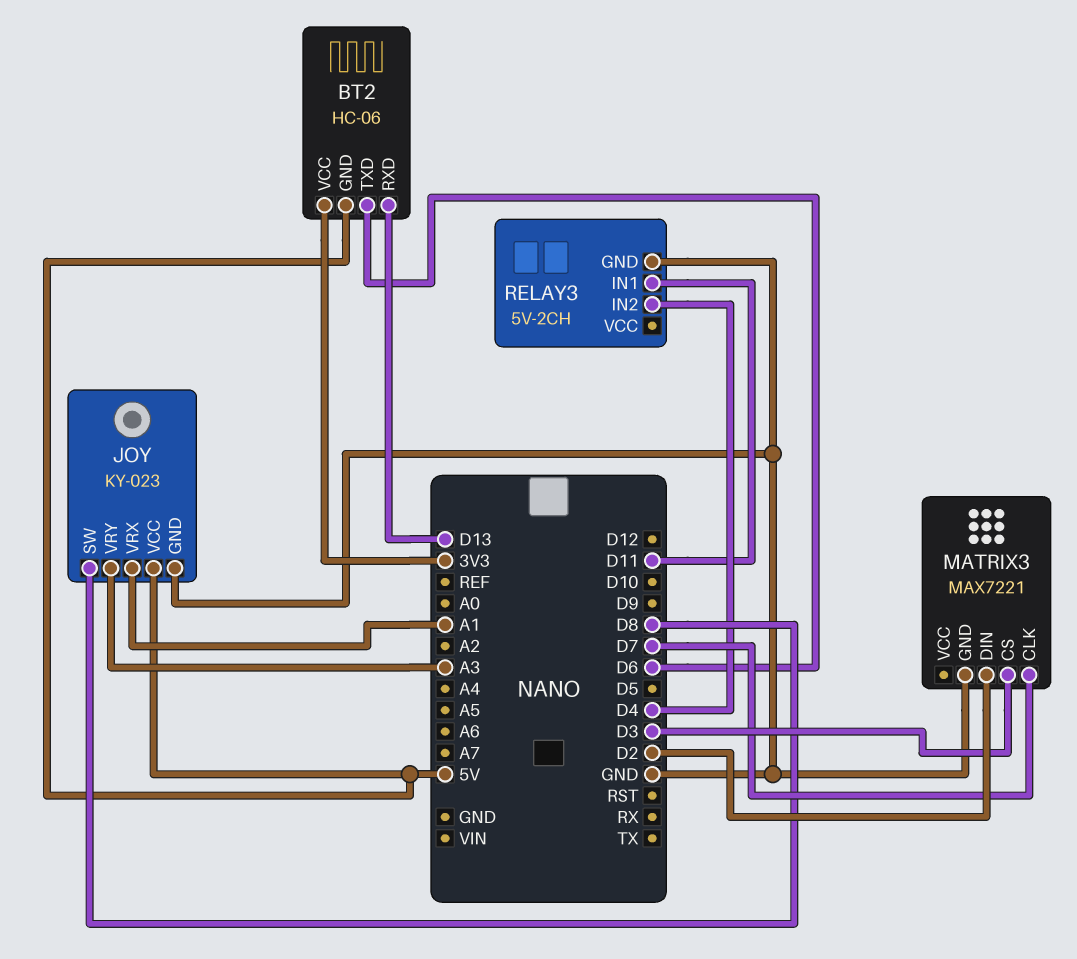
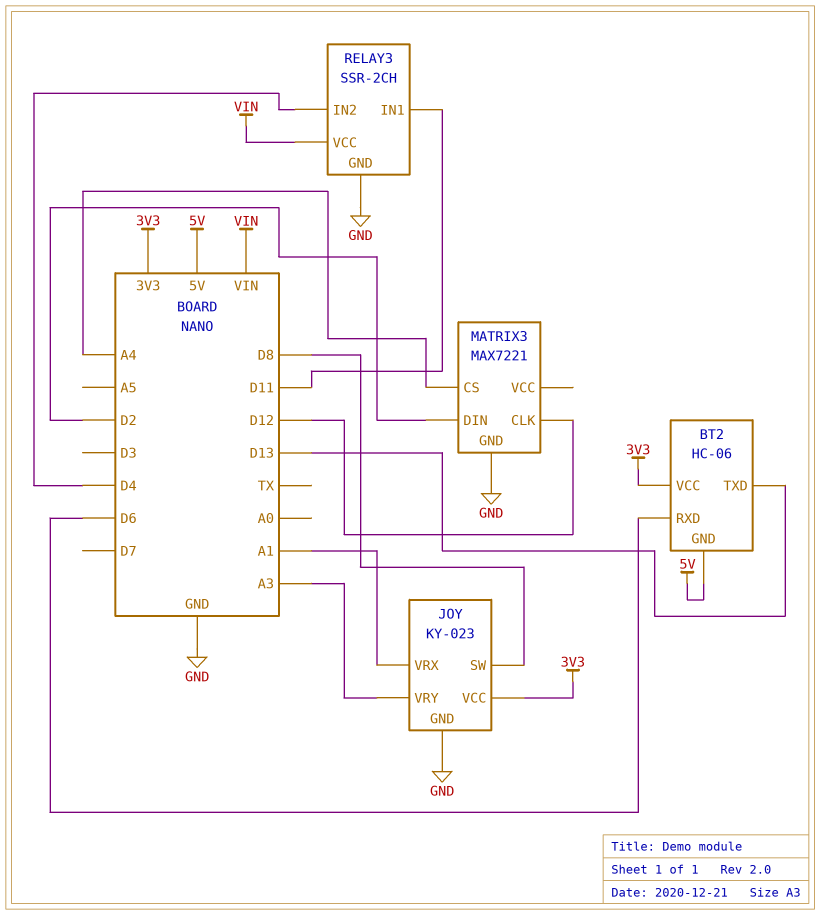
BT2 pin RXD: D13 -> D6
BT2 pin TXD: D6 -> D13
JOY pin VCC: 5V -> 3V3
MATRIX3 pin CLK: D7 -> D12
MATRIX3 pin CS: D3 -> A4
RELAY3: 5V-2CH -> SSR-2CH
RELAY3 pin VCC: none -> VIN

